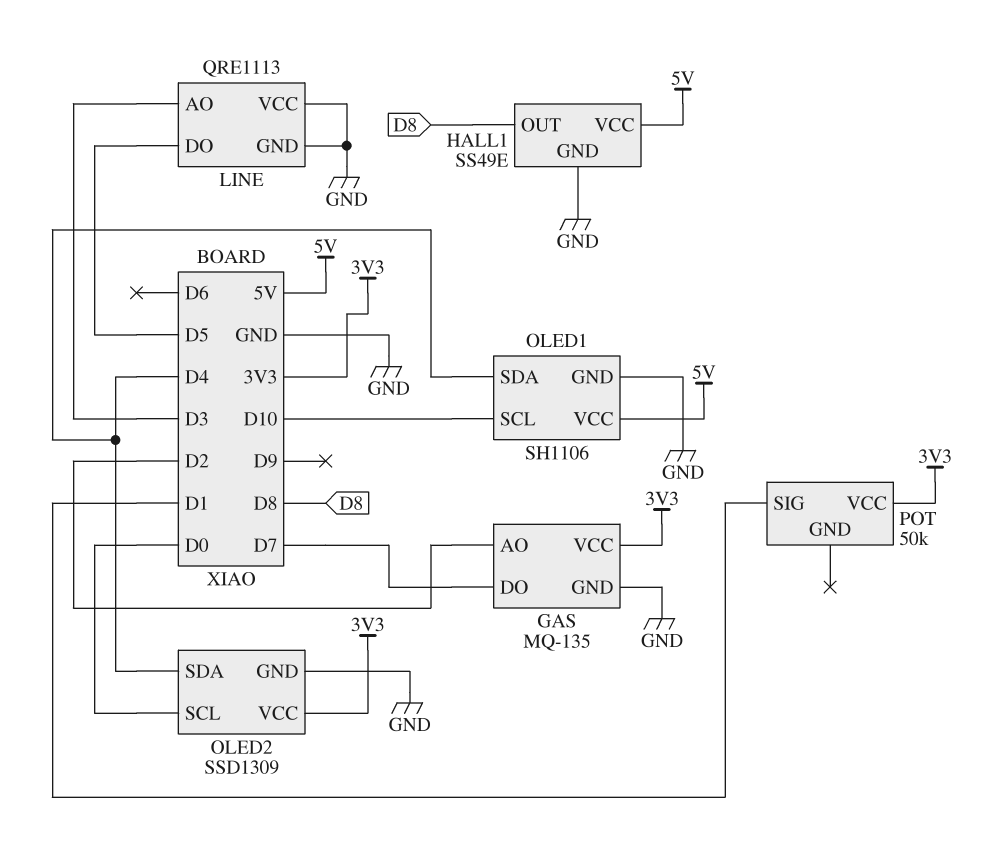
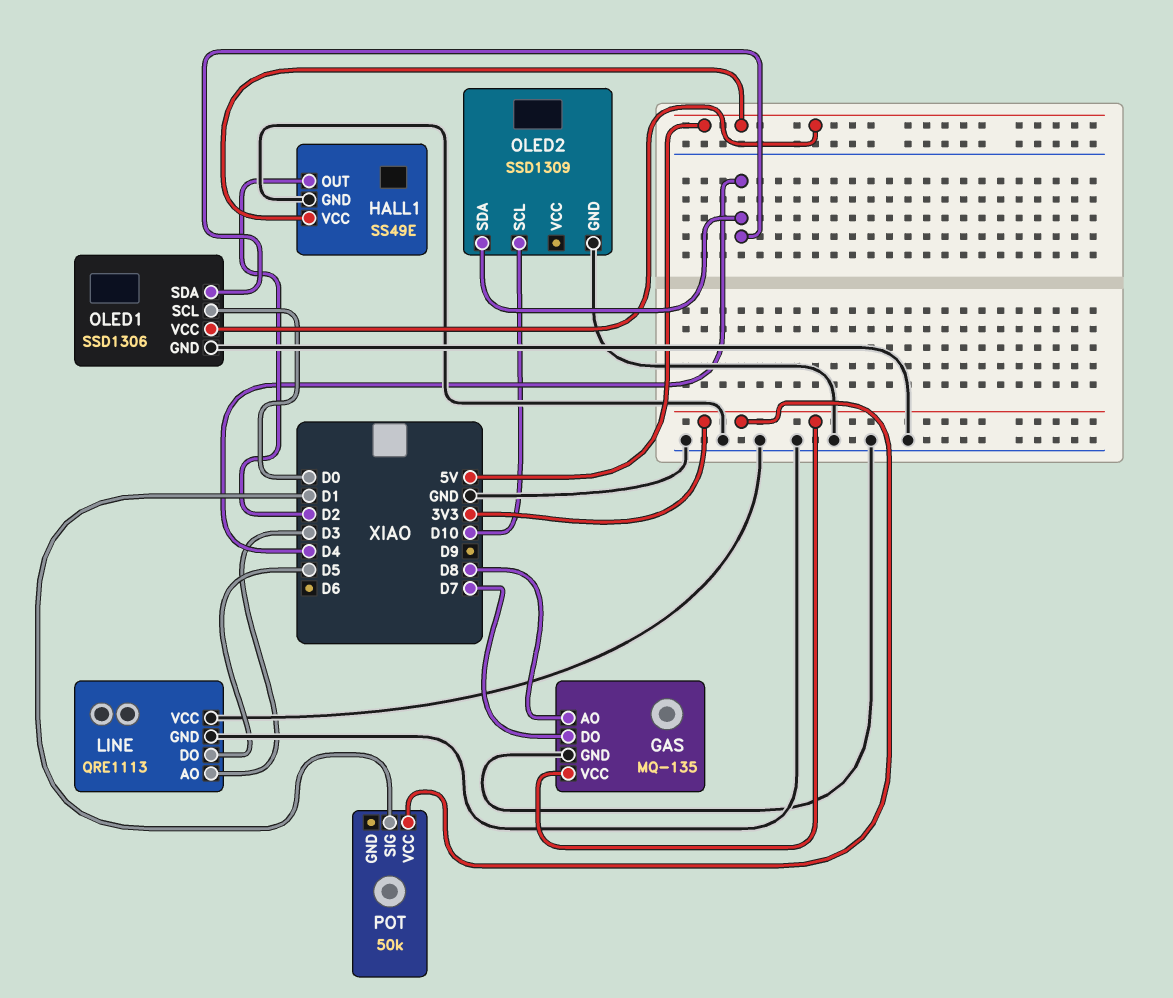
GAS pin AO: D2 -> D8
HALL1 pin OUT: D8 -> D2
OLED1: SH1106 -> SSD1306
OLED1 pin SCL: D10 -> D0
OLED2 pin SCL: D0 -> D10
OLED2 pin VCC: 3V3 -> none

